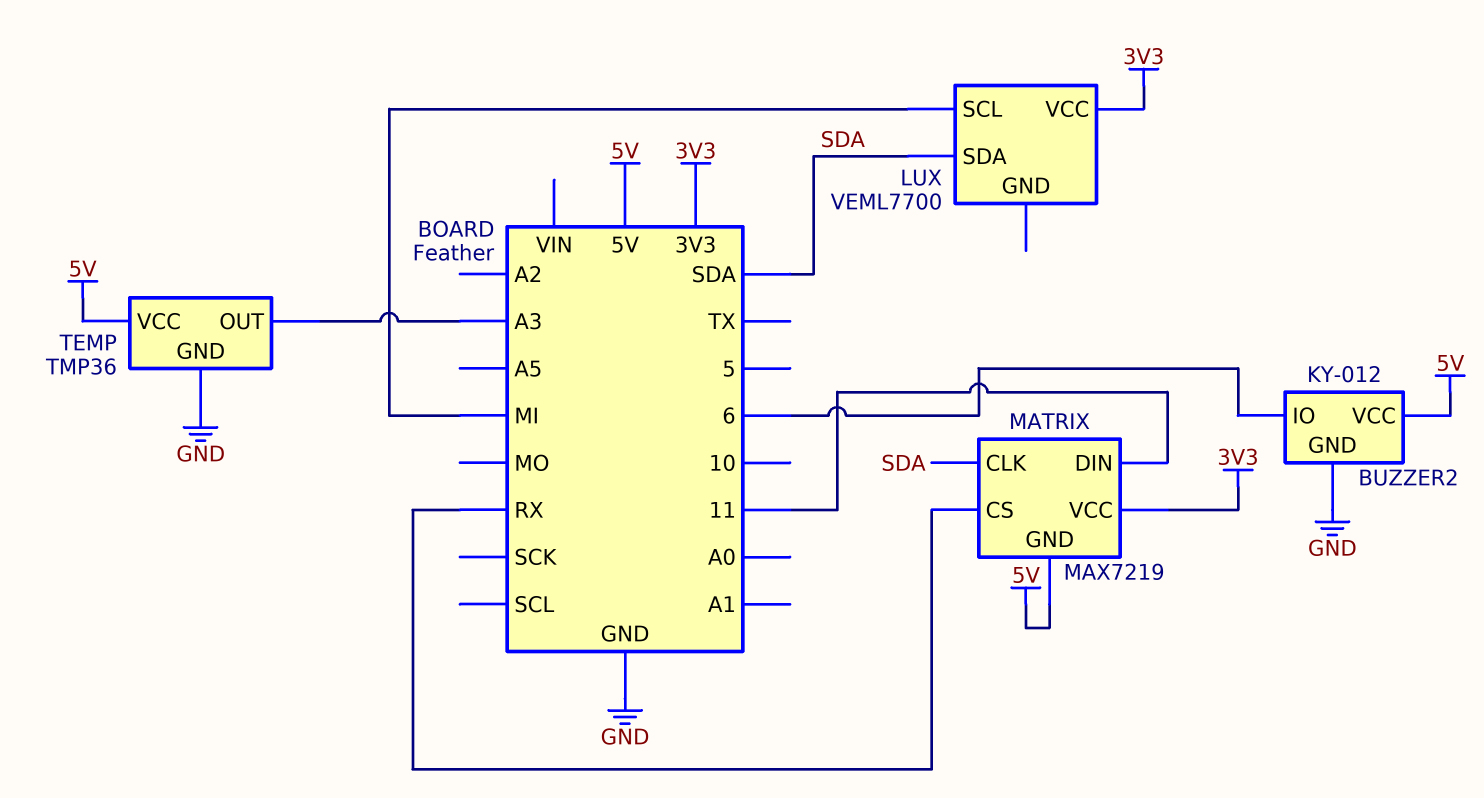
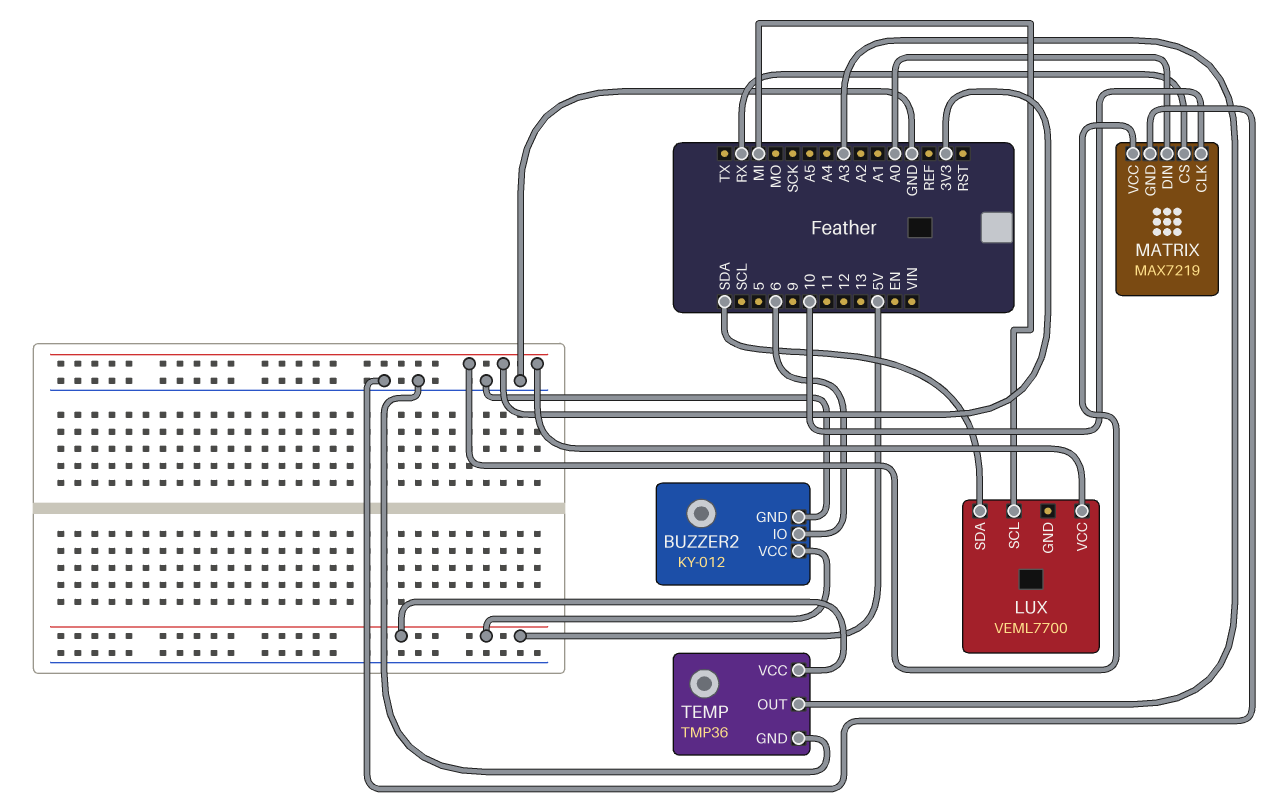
MATRIX pin CLK: SDA -> 10
MATRIX pin DIN: 11 -> A0
MATRIX pin GND: 5V -> GND

